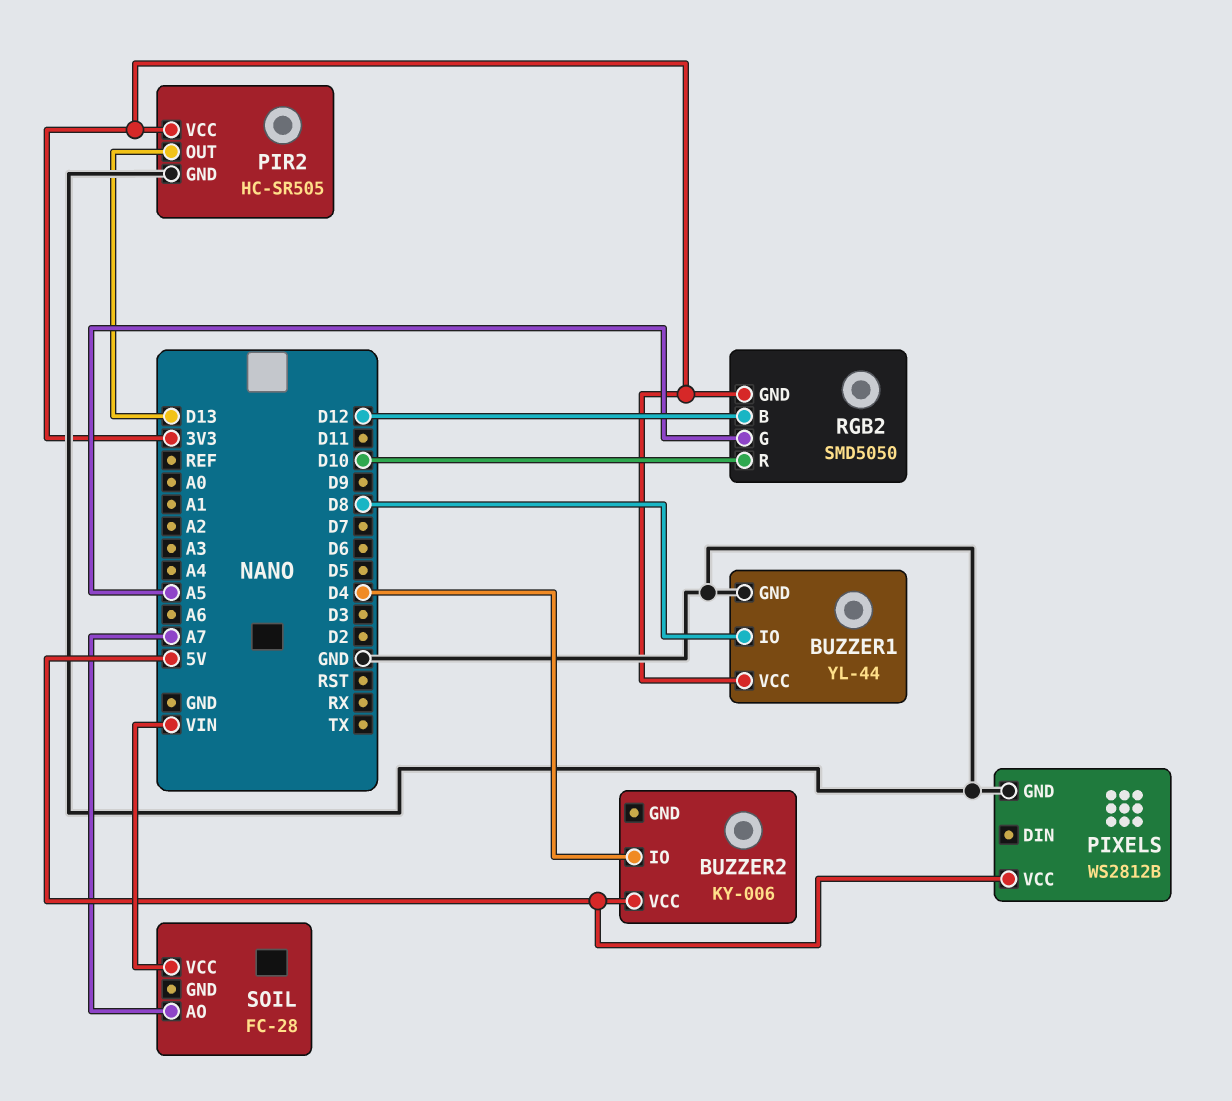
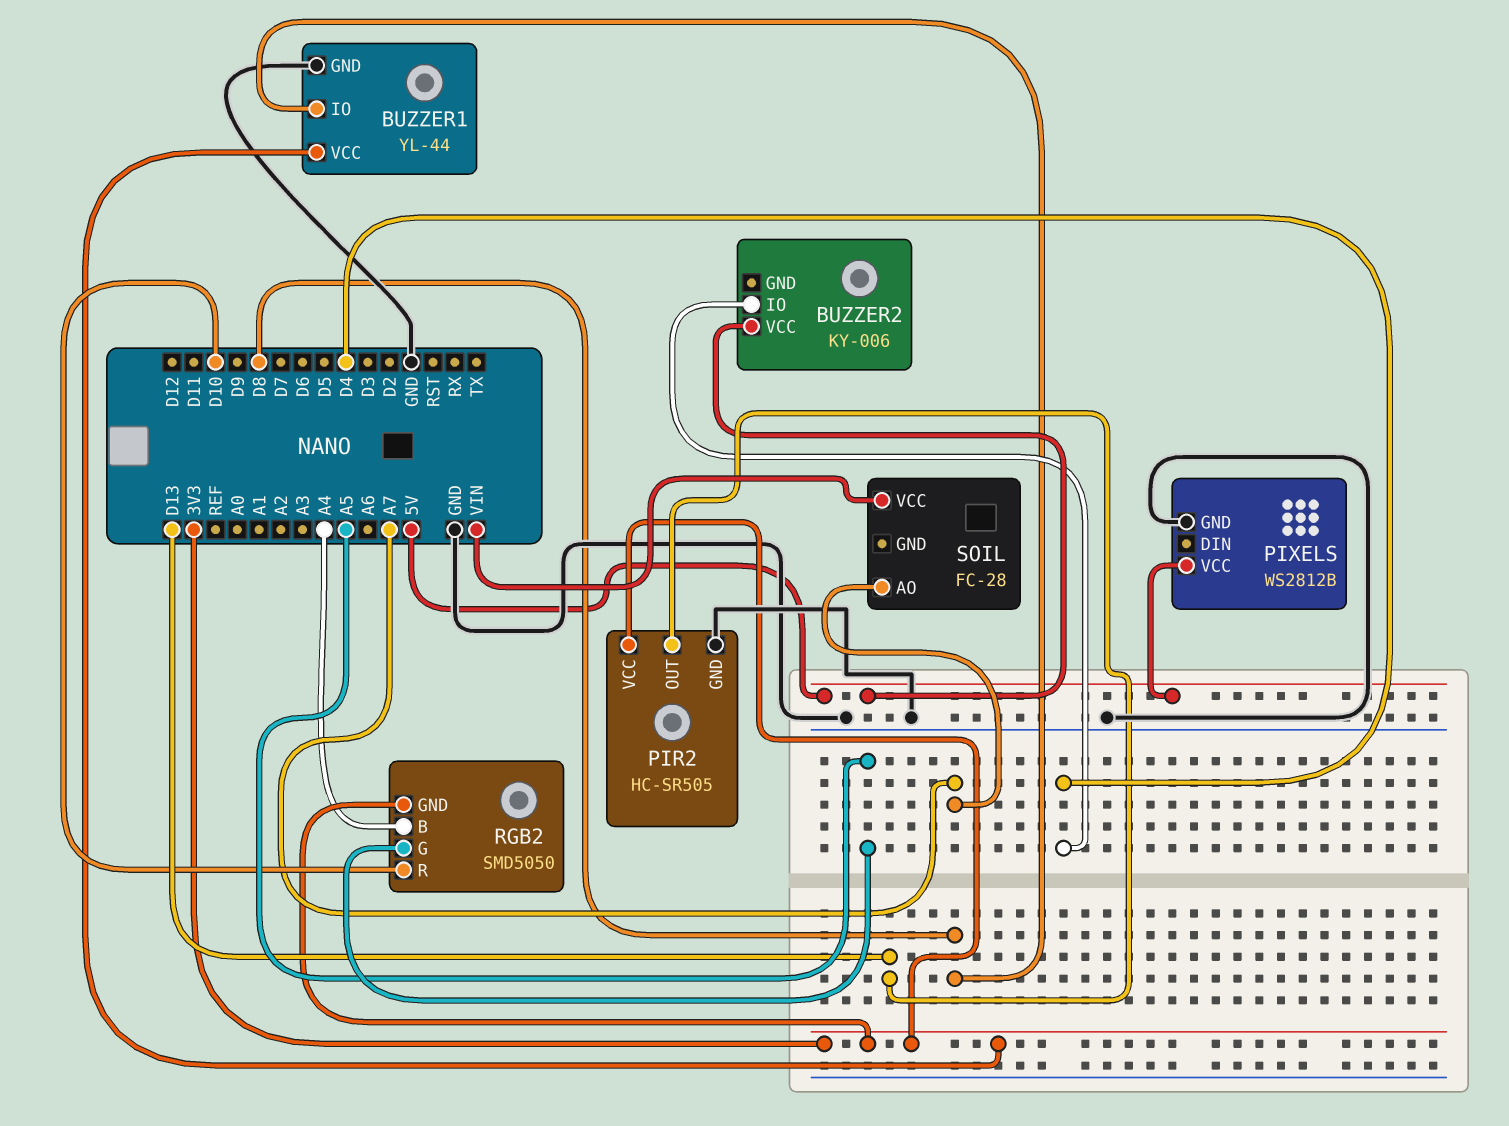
RGB2 pin B: D12 -> A4

